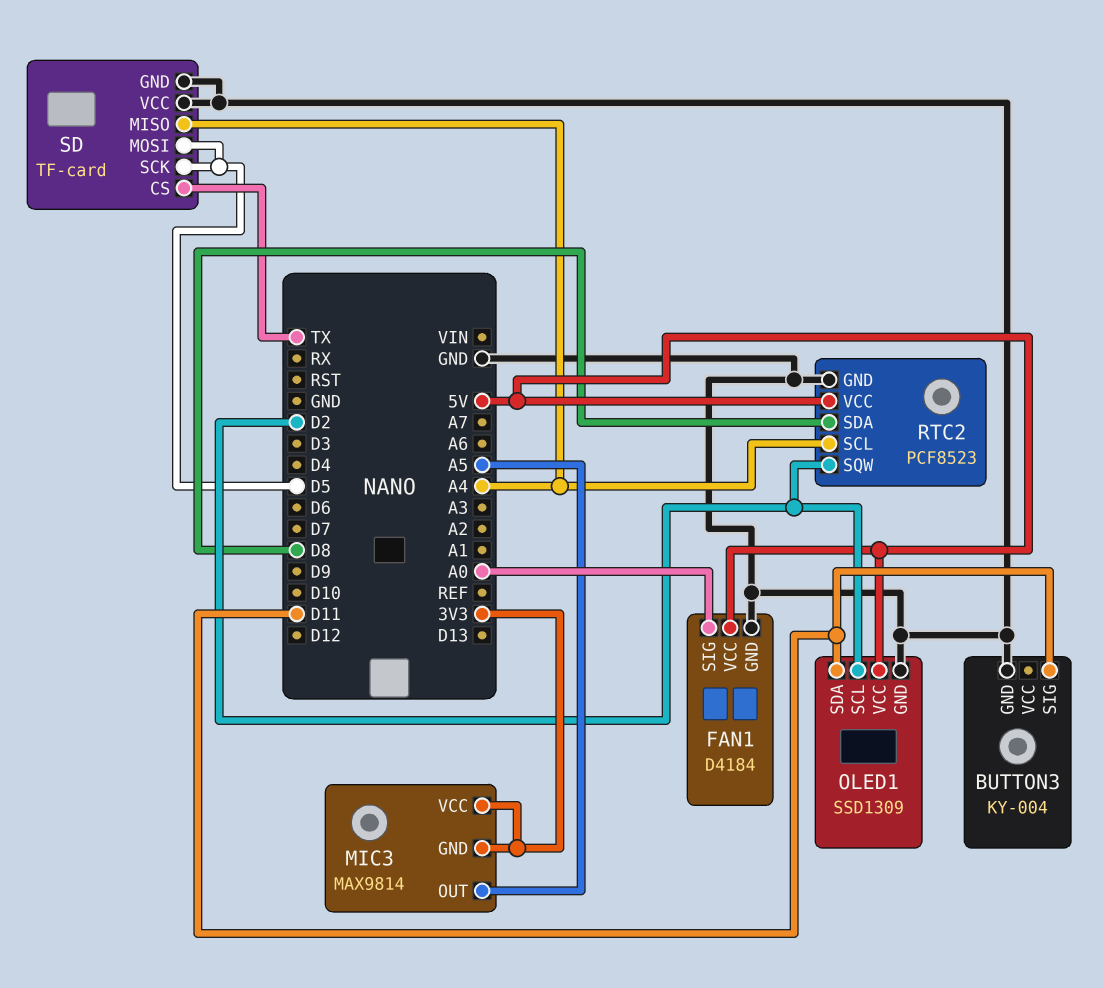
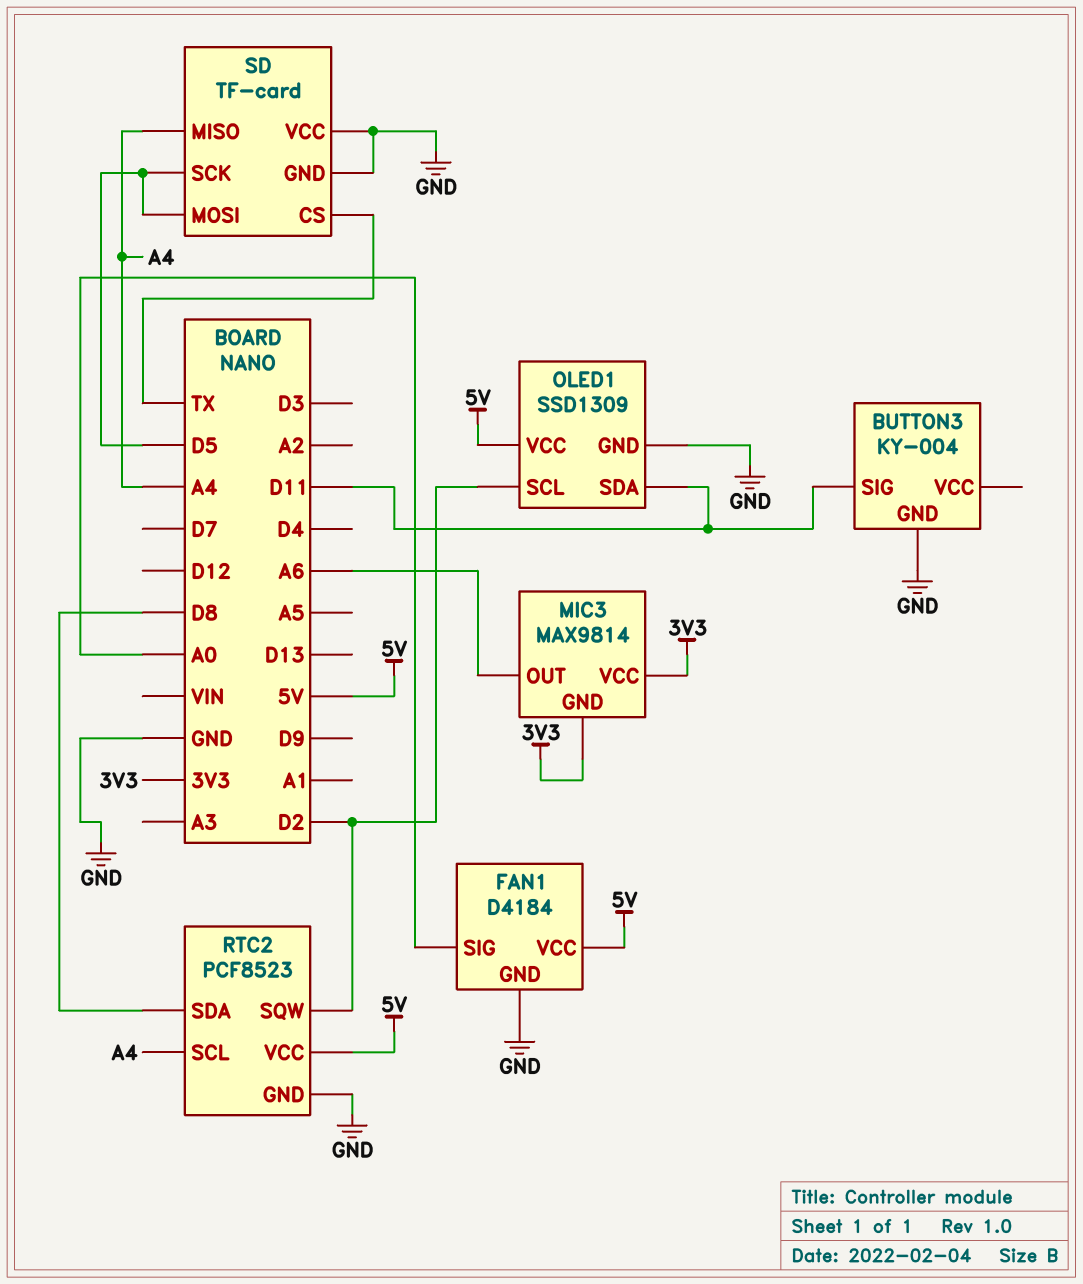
MIC3 pin OUT: A5 -> A6

